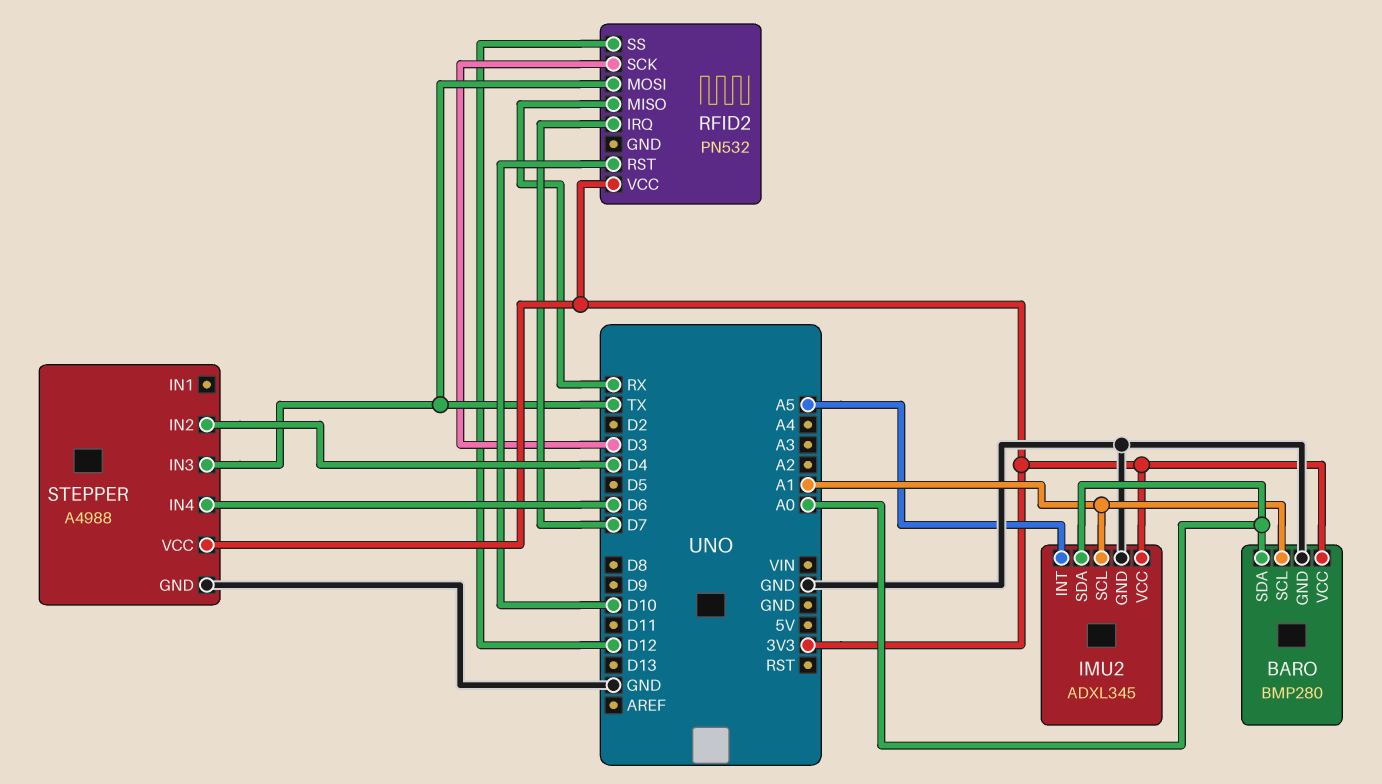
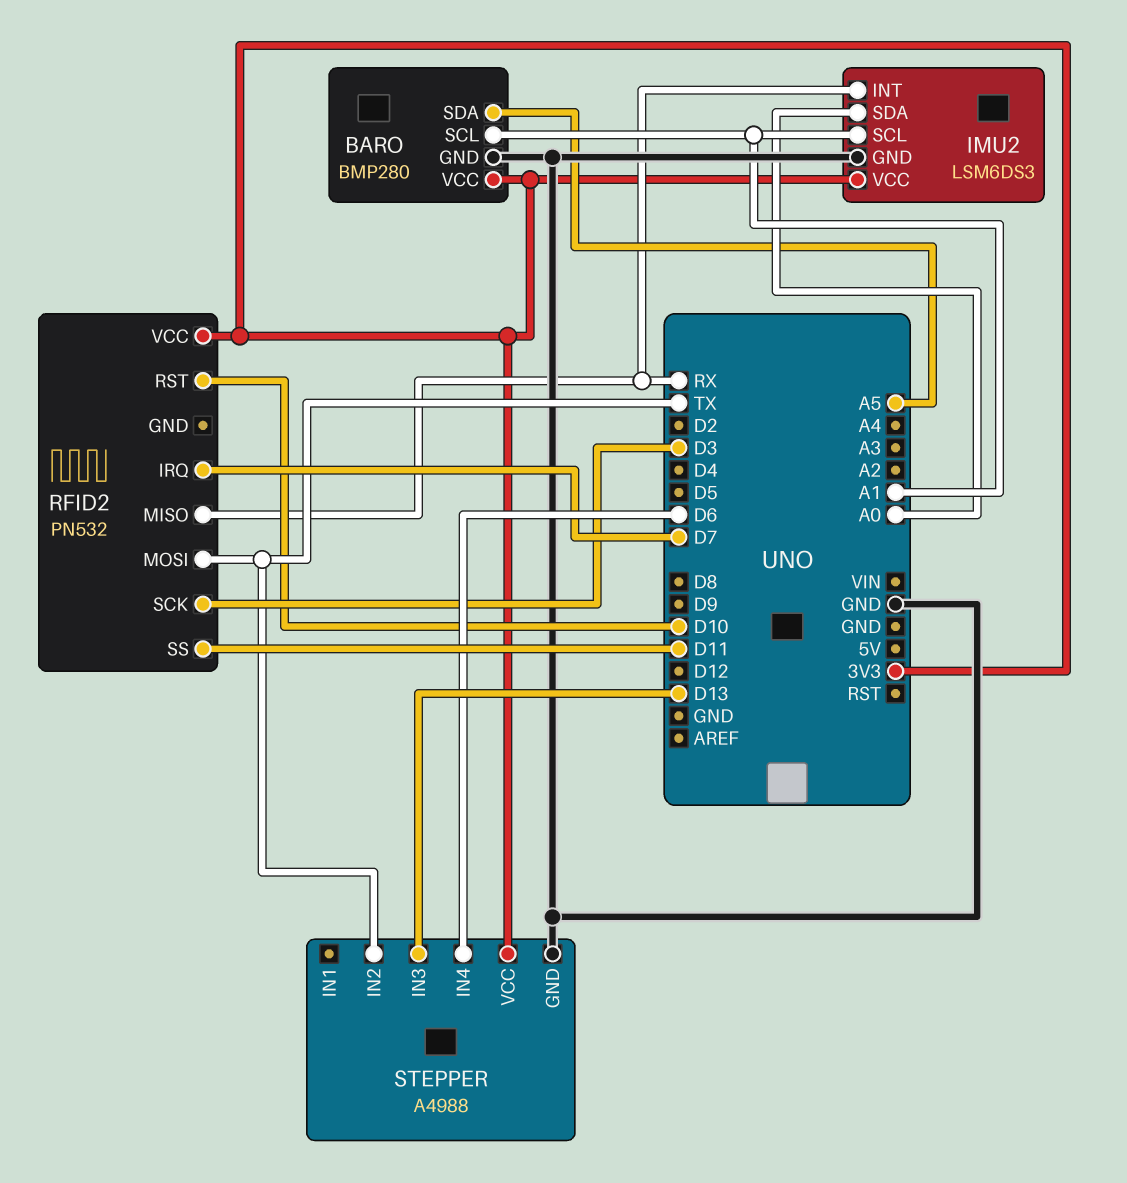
BARO pin SDA: A0 -> A5
IMU2: ADXL345 -> LSM6DS3
IMU2 pin INT: A5 -> RX
RFID2 pin SS: D12 -> D11
STEPPER pin IN2: D4 -> TX
STEPPER pin IN3: TX -> D13

